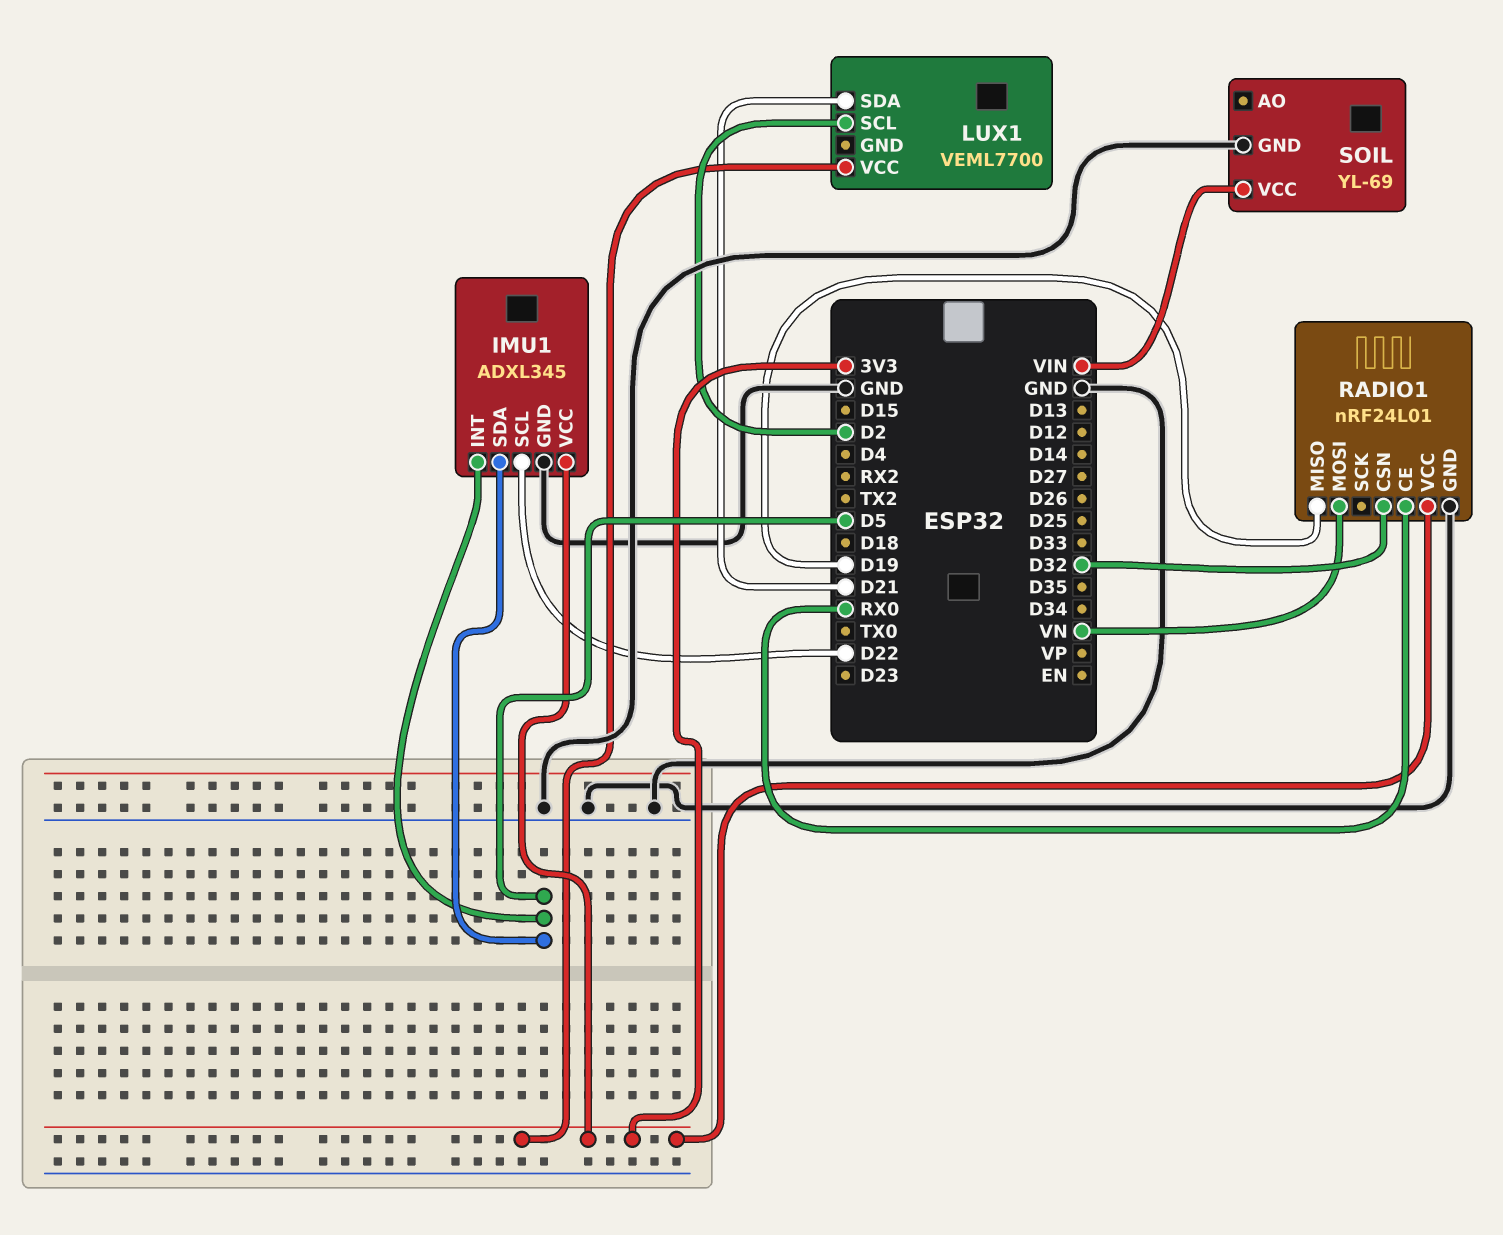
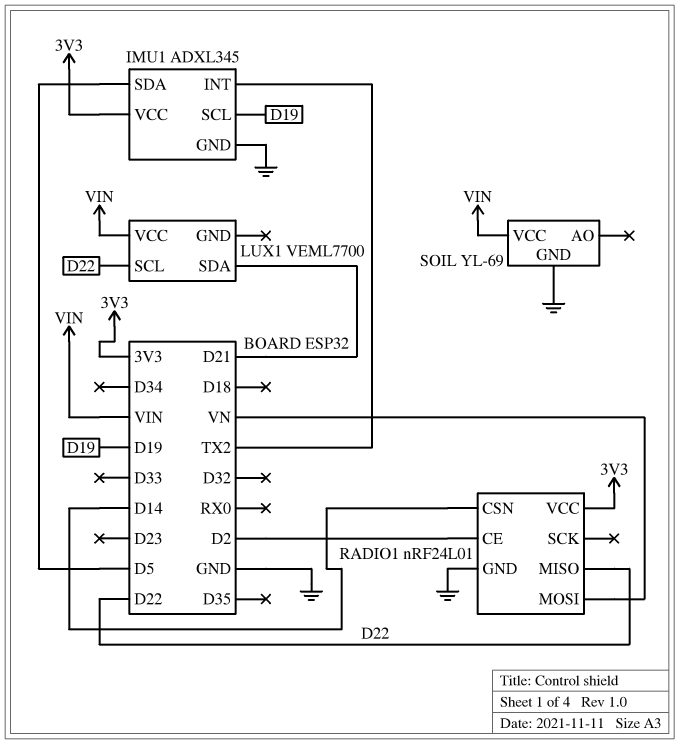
IMU1 pin INT: D5 -> TX2
IMU1 pin SCL: D22 -> D19
LUX1 pin SCL: D2 -> D22
LUX1 pin VCC: 3V3 -> VIN
RADIO1 pin CE: RX0 -> D2
RADIO1 pin CSN: D32 -> D14
RADIO1 pin MISO: D19 -> D22

